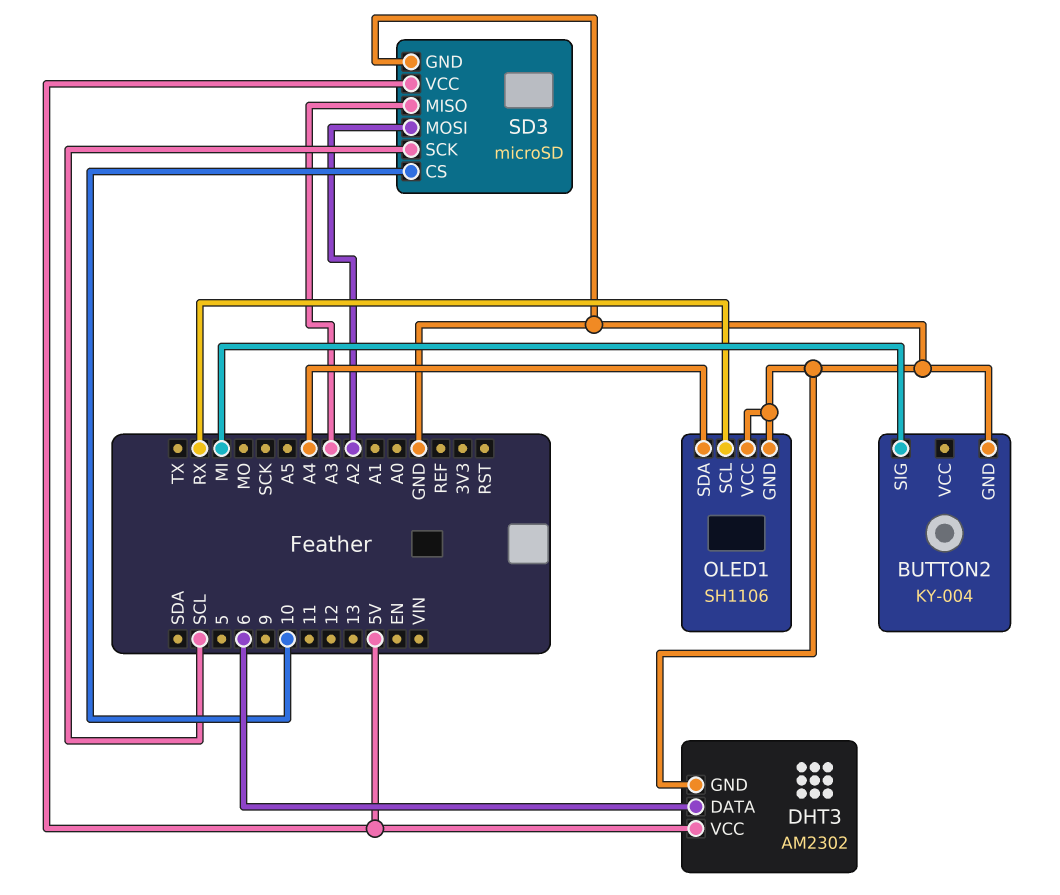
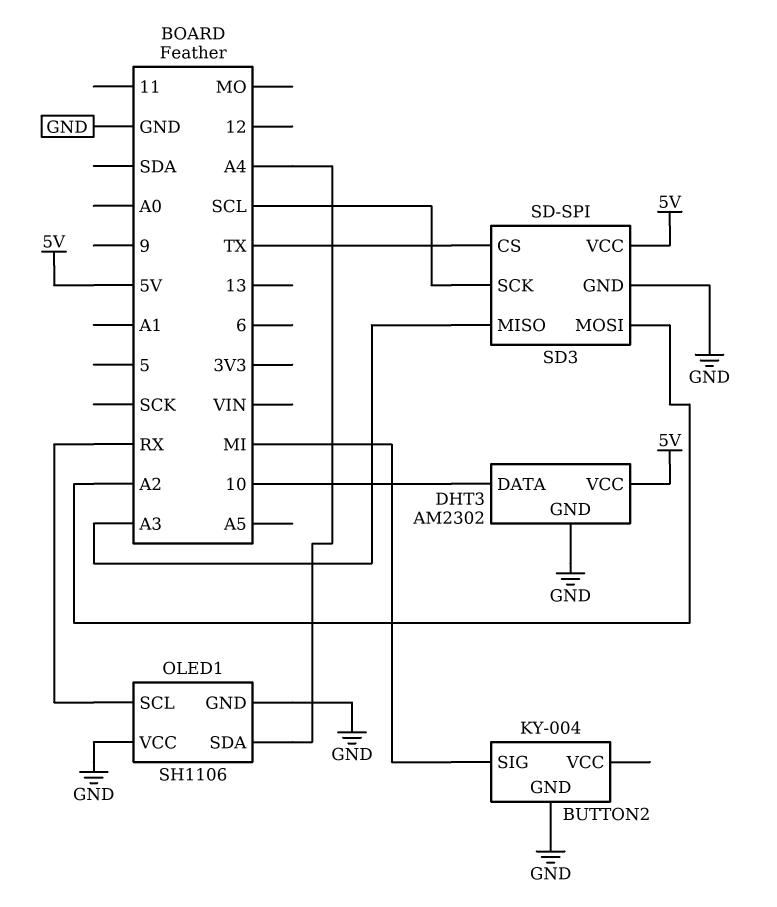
DHT3 pin DATA: 6 -> 10
SD3: microSD -> SD-SPI
SD3 pin CS: 10 -> TX

